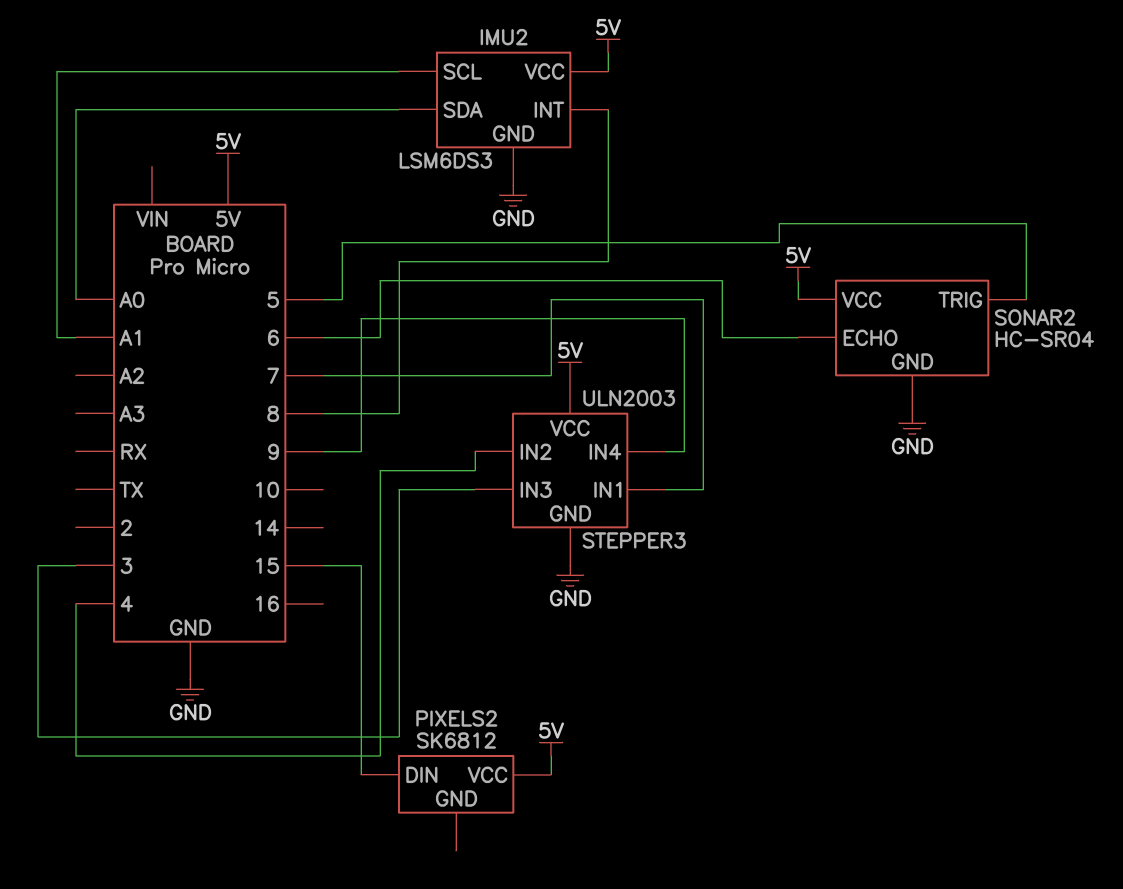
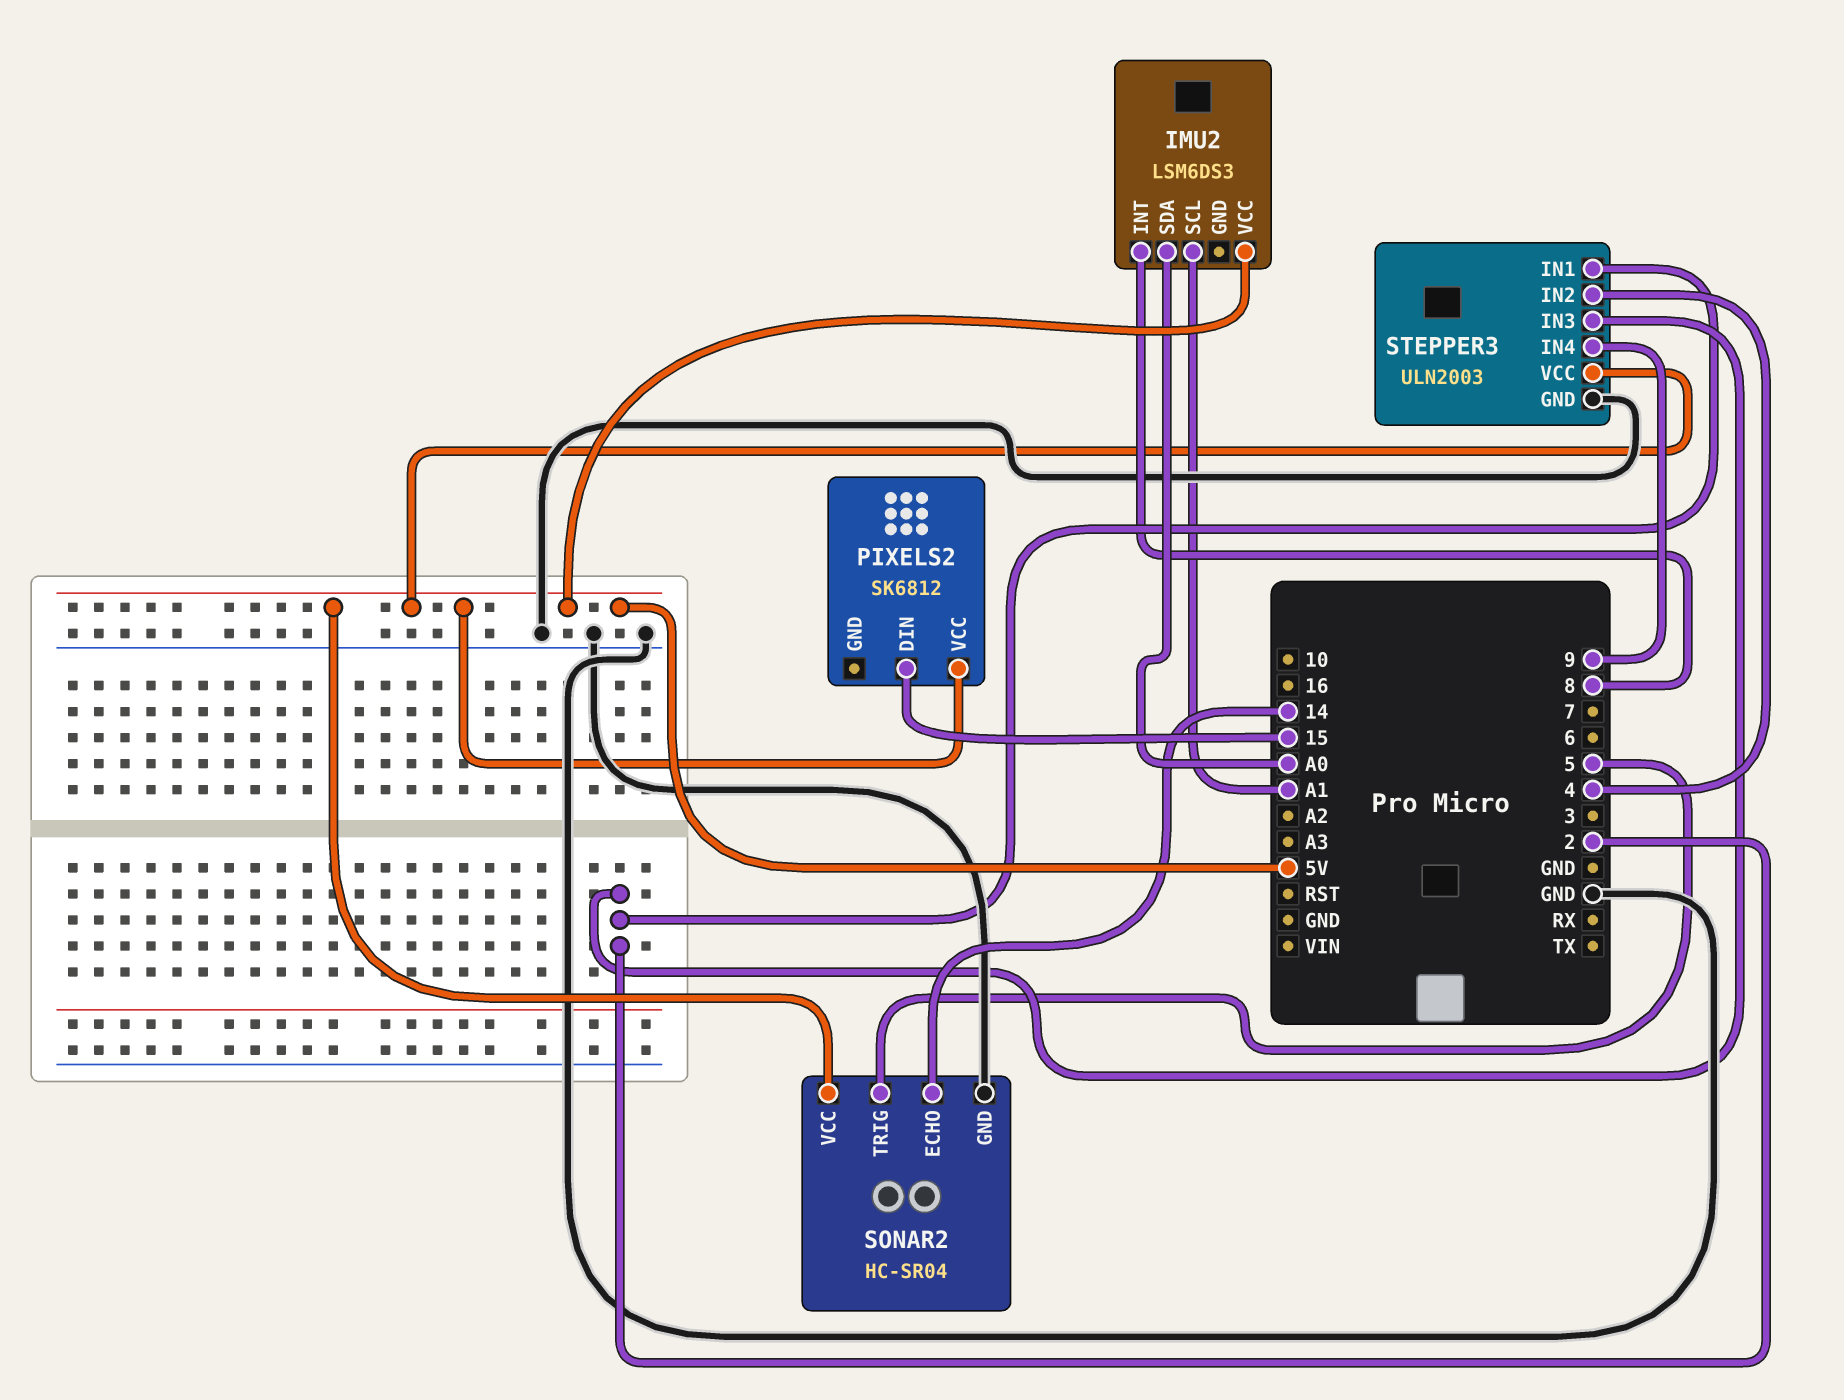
IMU2 pin GND: GND -> none
SONAR2 pin ECHO: 6 -> 14
STEPPER3 pin IN1: 7 -> 2
STEPPER3 pin IN3: 3 -> 2

